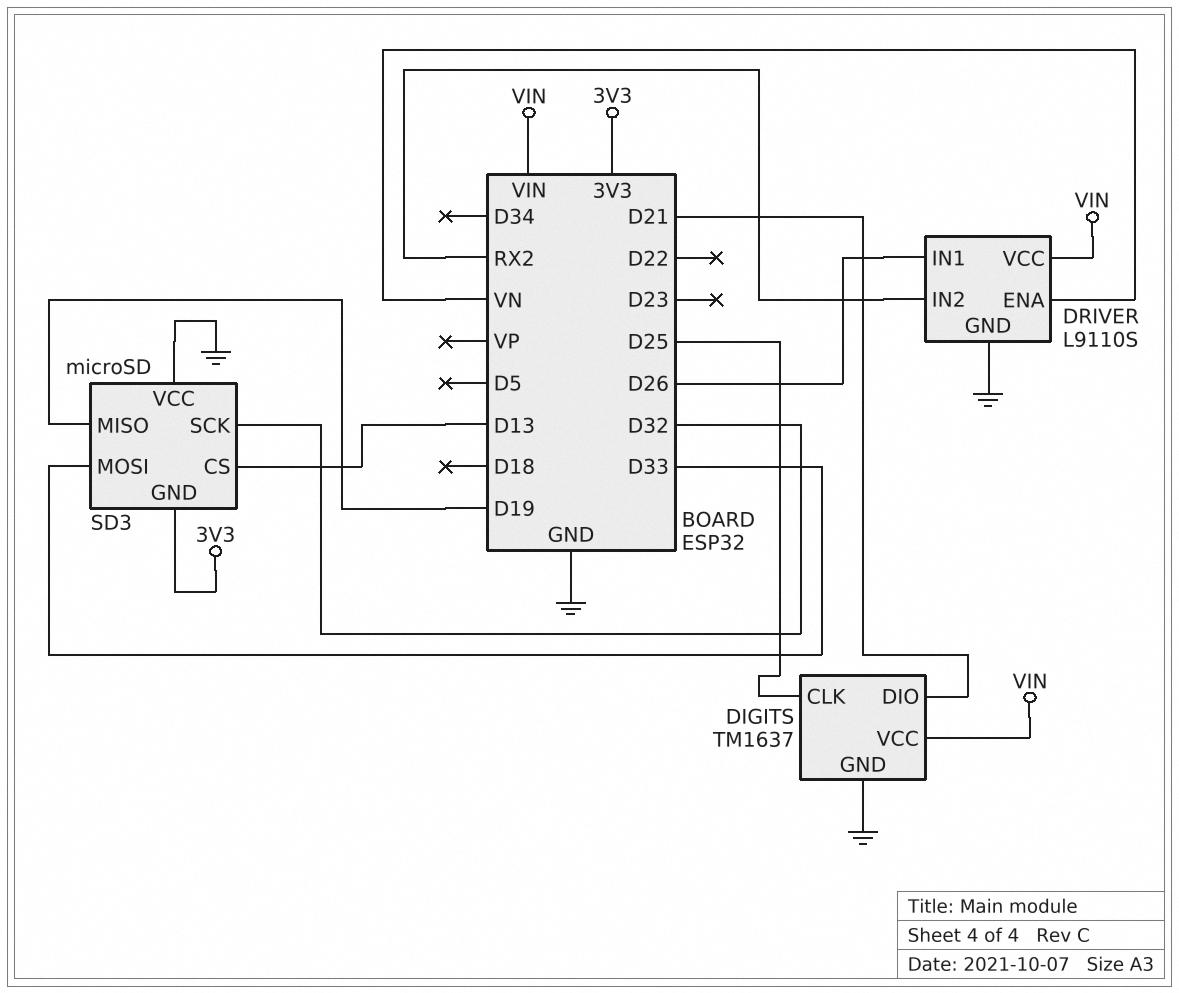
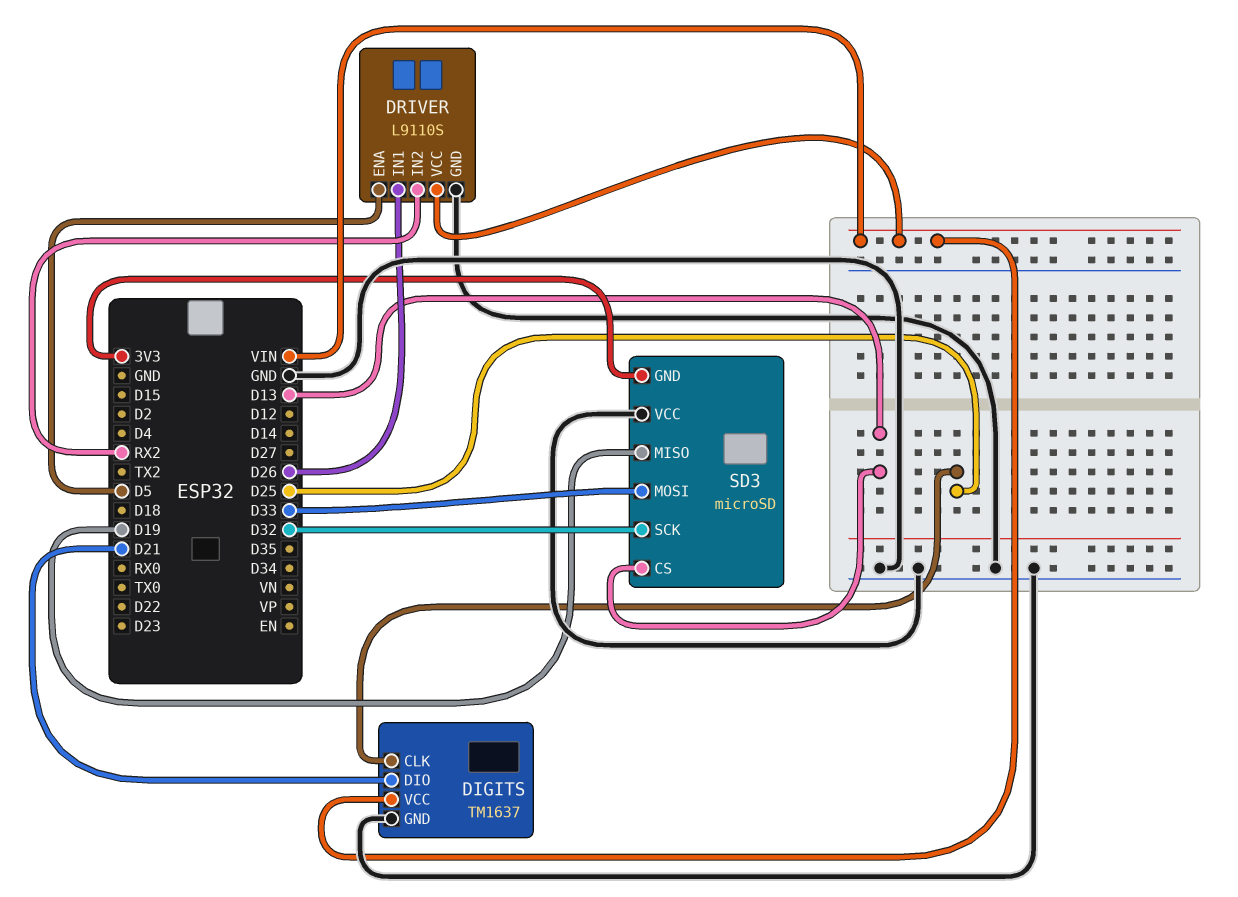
DRIVER pin ENA: VN -> D5

